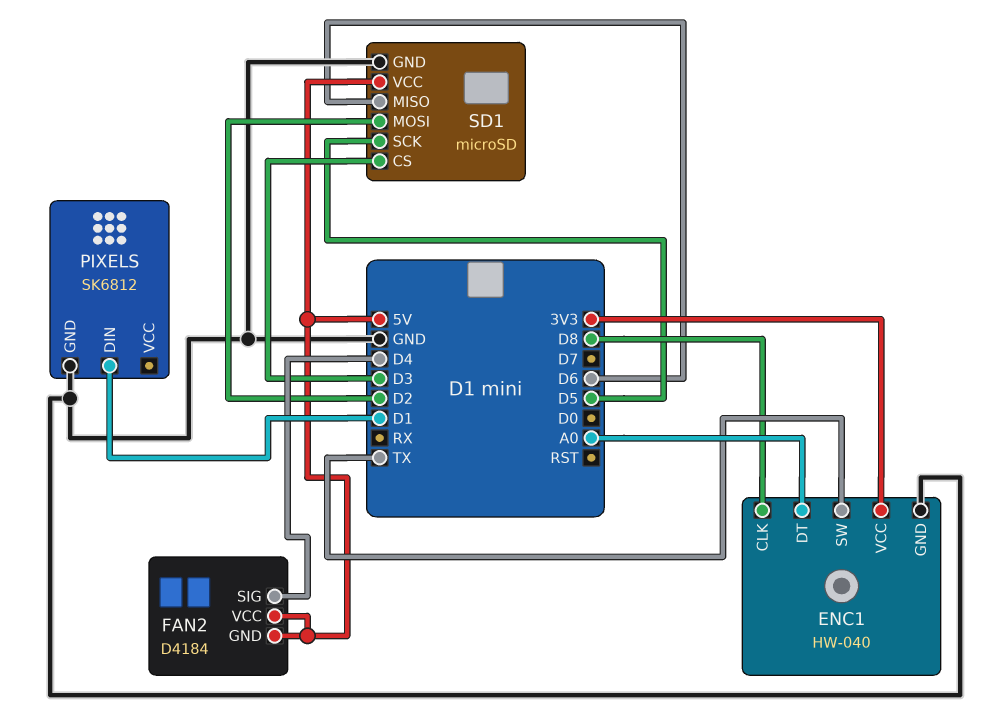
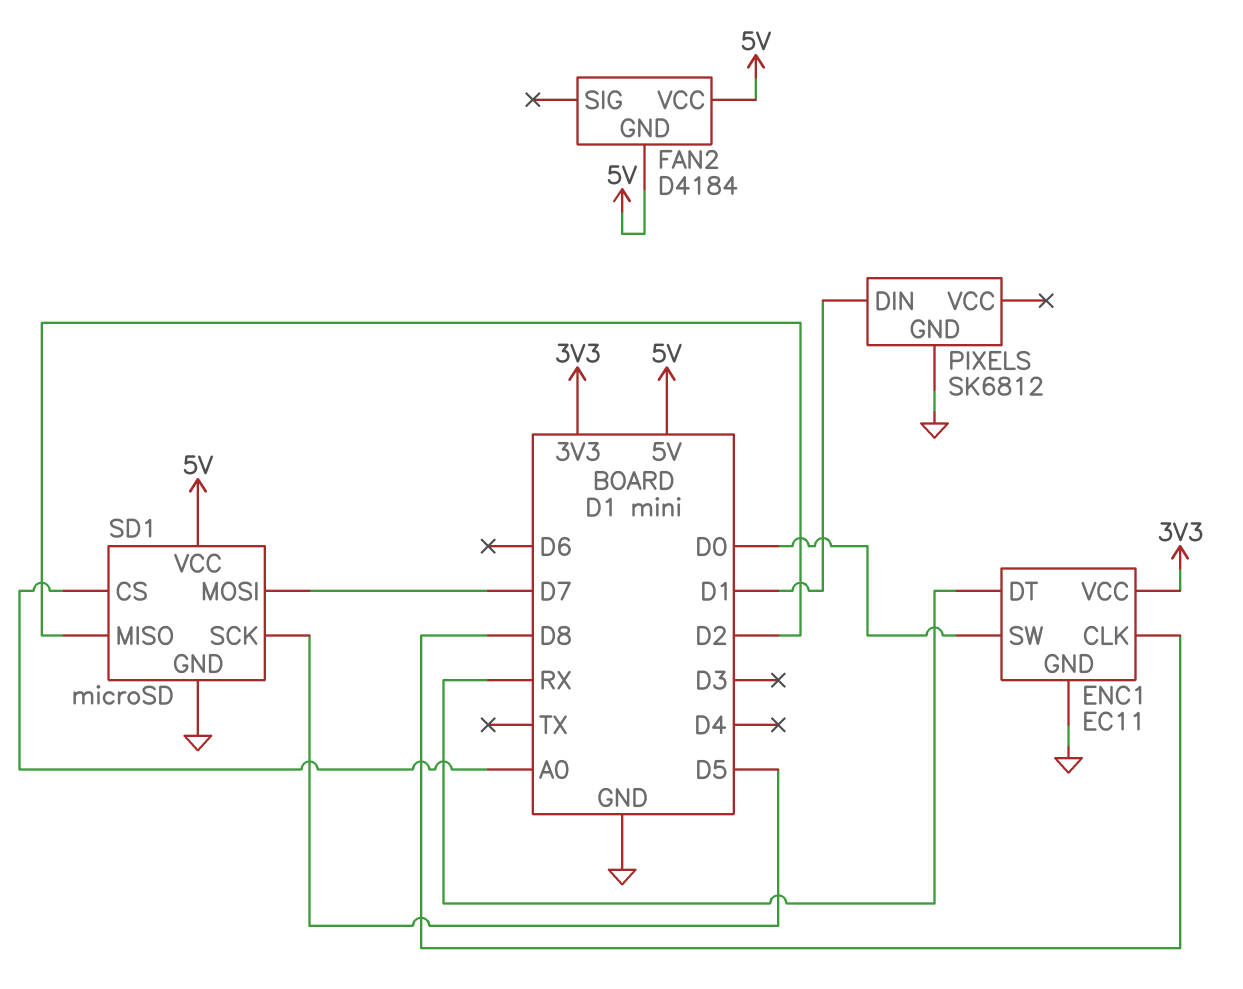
ENC1: HW-040 -> EC11
ENC1 pin DT: A0 -> RX
ENC1 pin SW: TX -> D0
FAN2 pin SIG: D4 -> none
SD1 pin CS: D3 -> A0
SD1 pin MISO: D6 -> D2
SD1 pin MOSI: D2 -> D7

